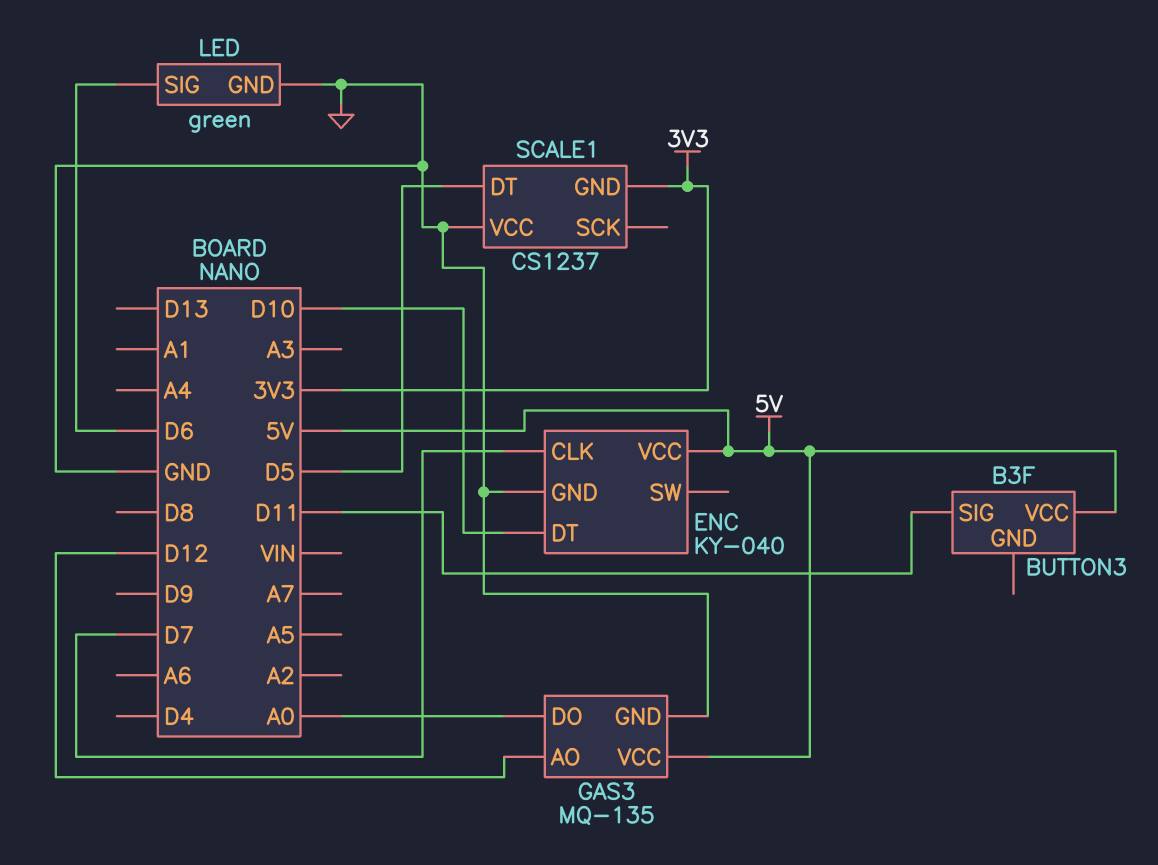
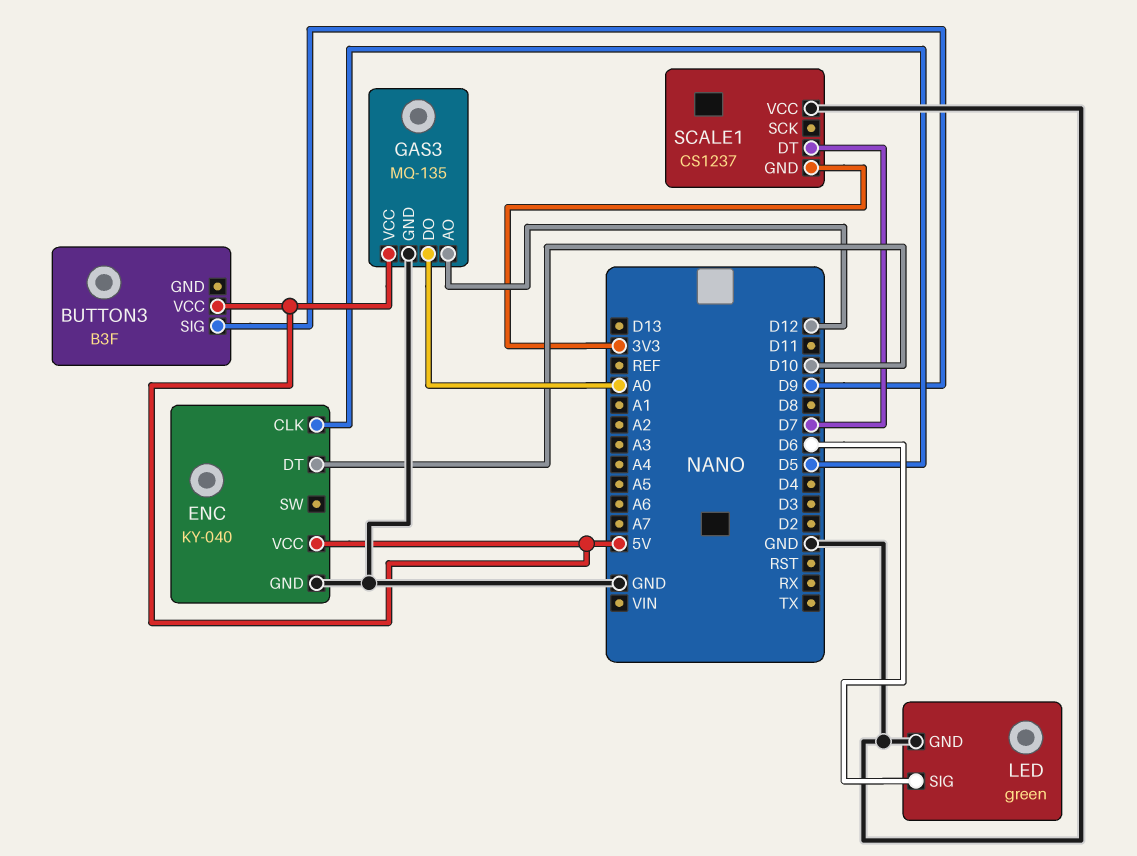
BUTTON3 pin SIG: D11 -> D9
ENC pin CLK: D7 -> D5
SCALE1 pin DT: D5 -> D7

